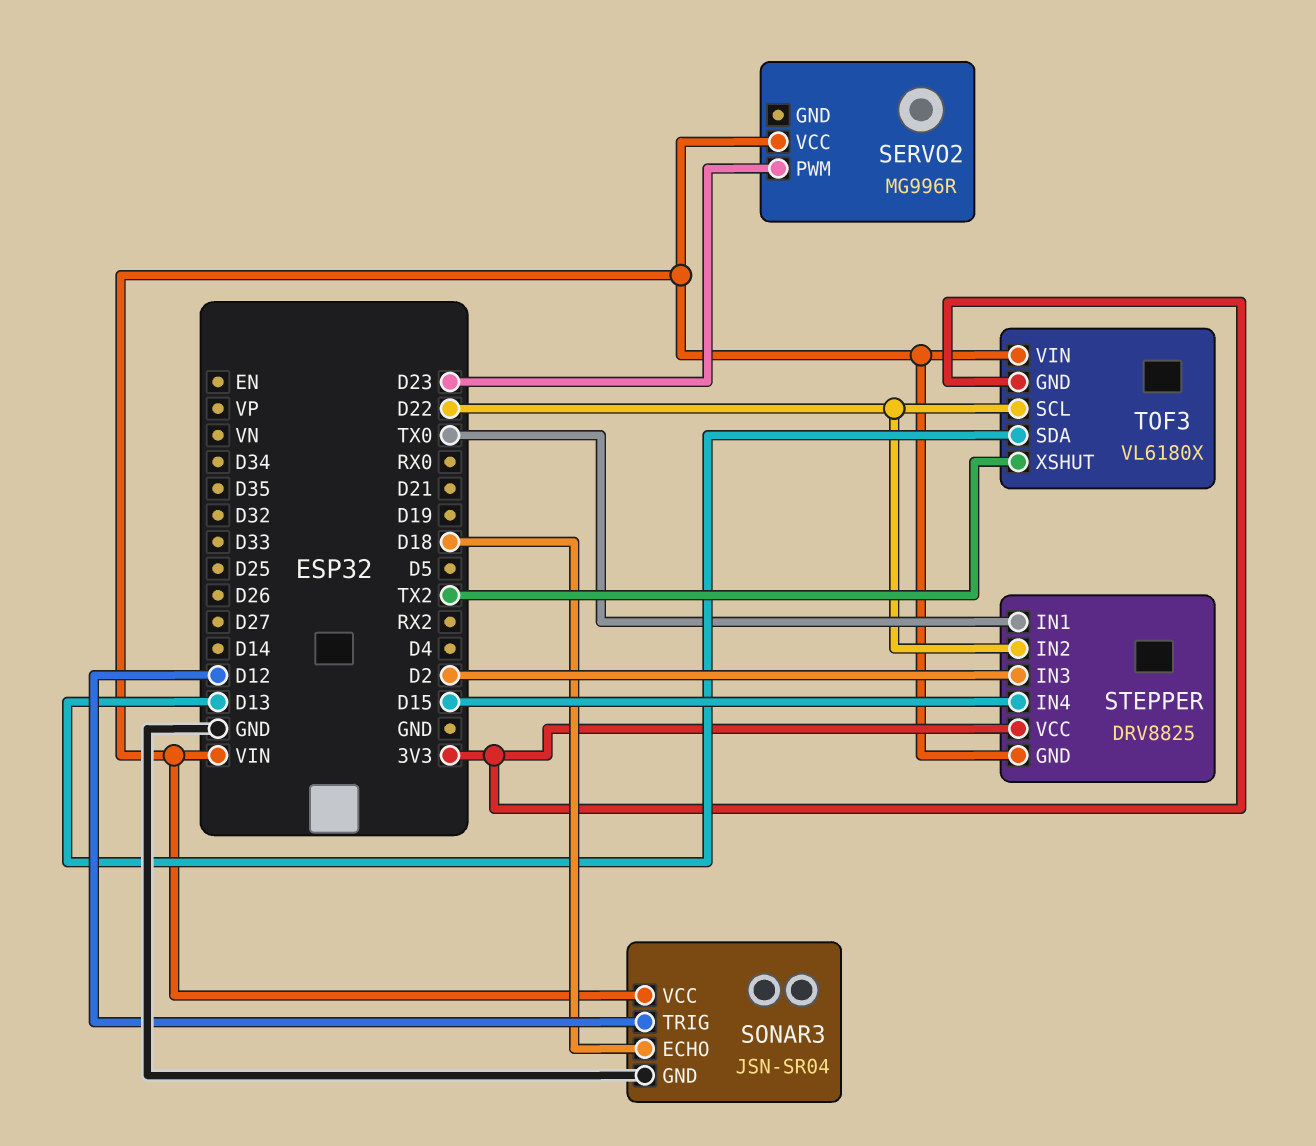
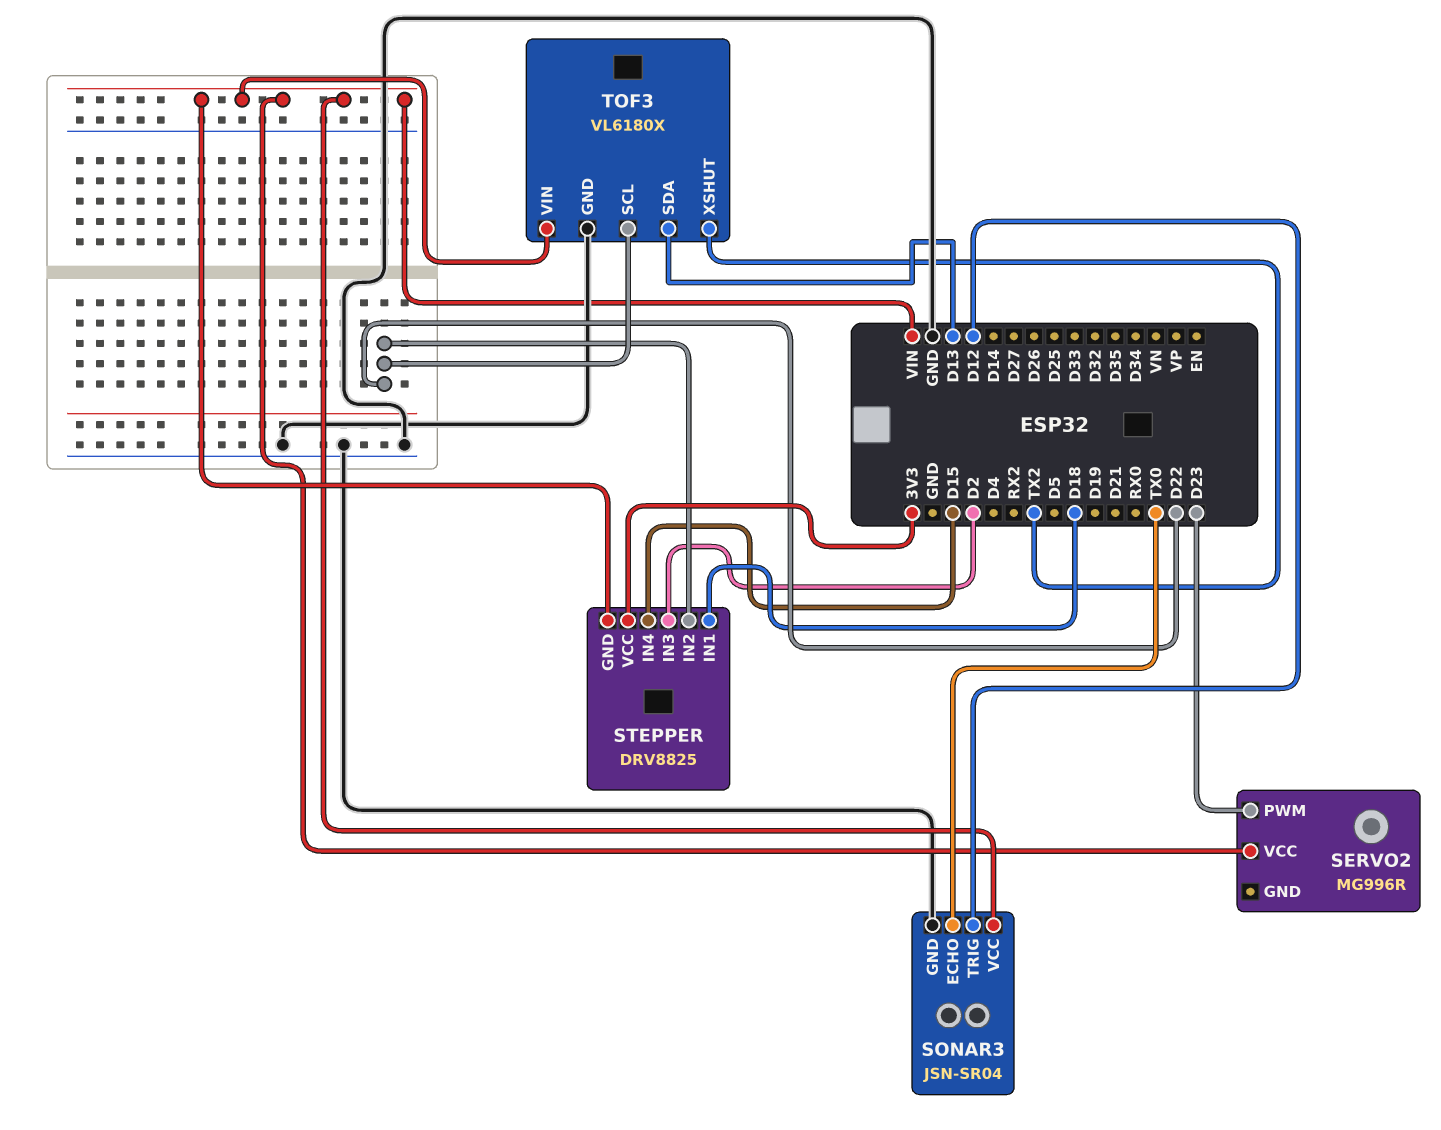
SONAR3 pin ECHO: D18 -> TX0
STEPPER pin IN1: TX0 -> D18
TOF3 pin GND: 3V3 -> GND

